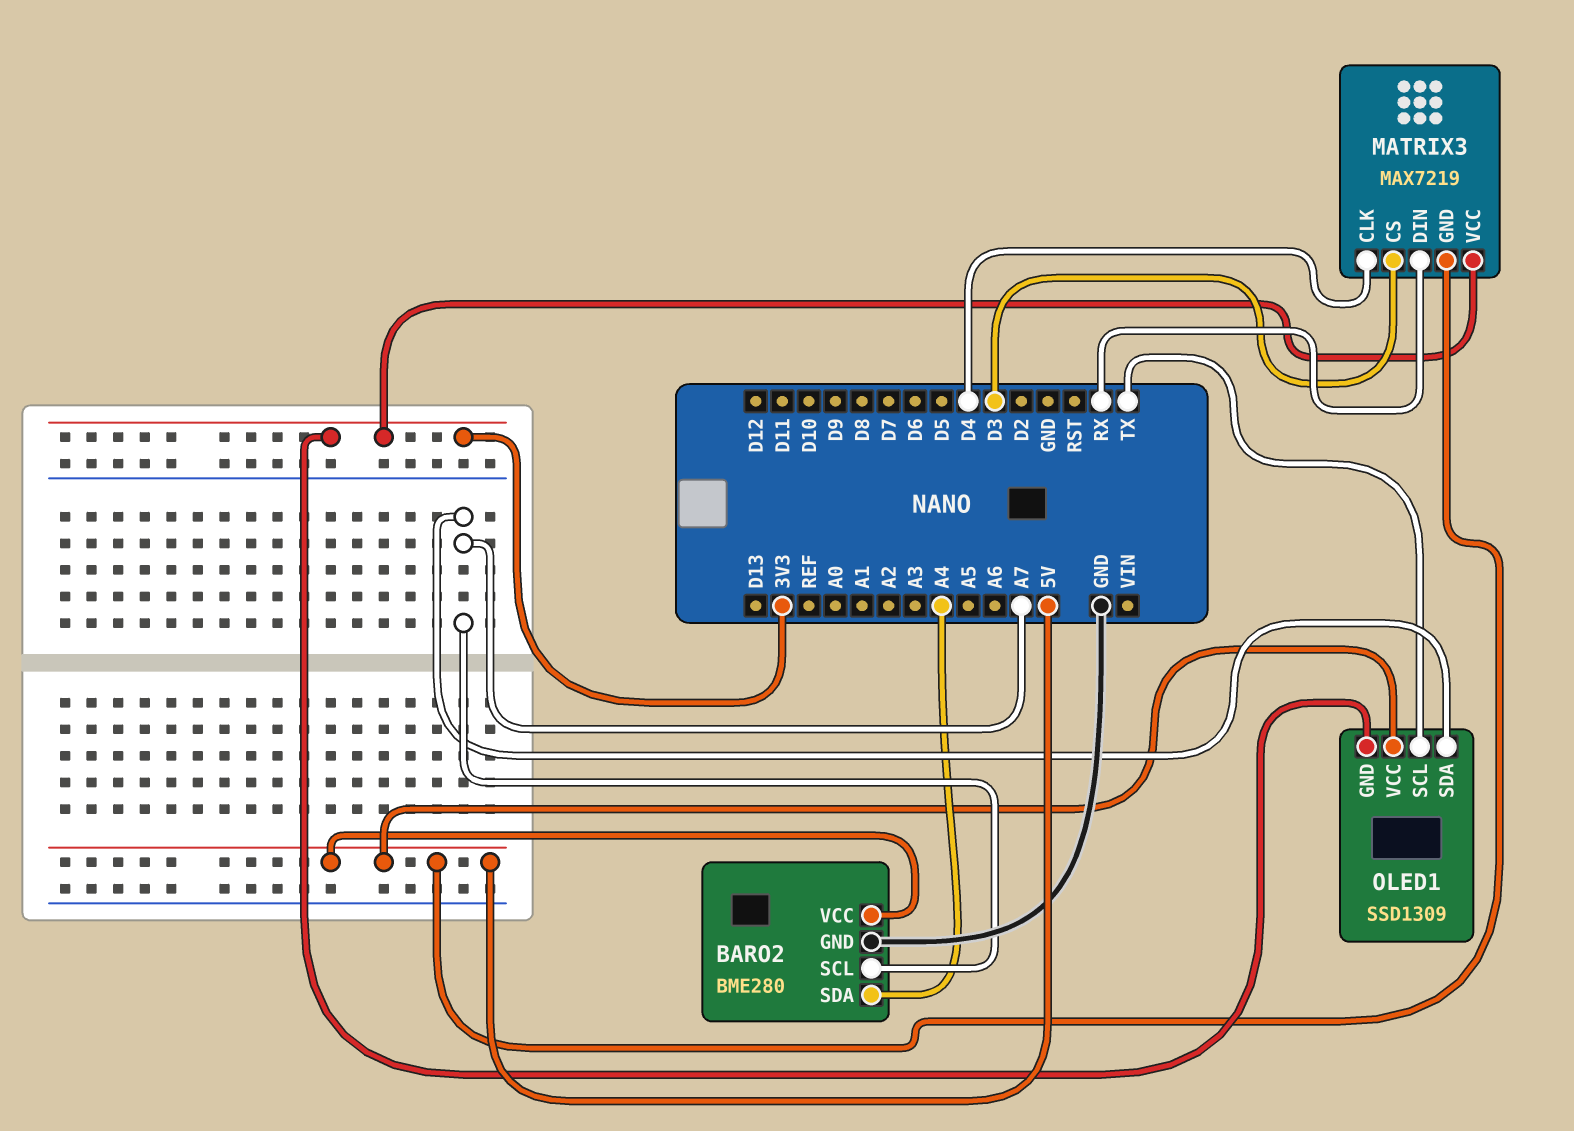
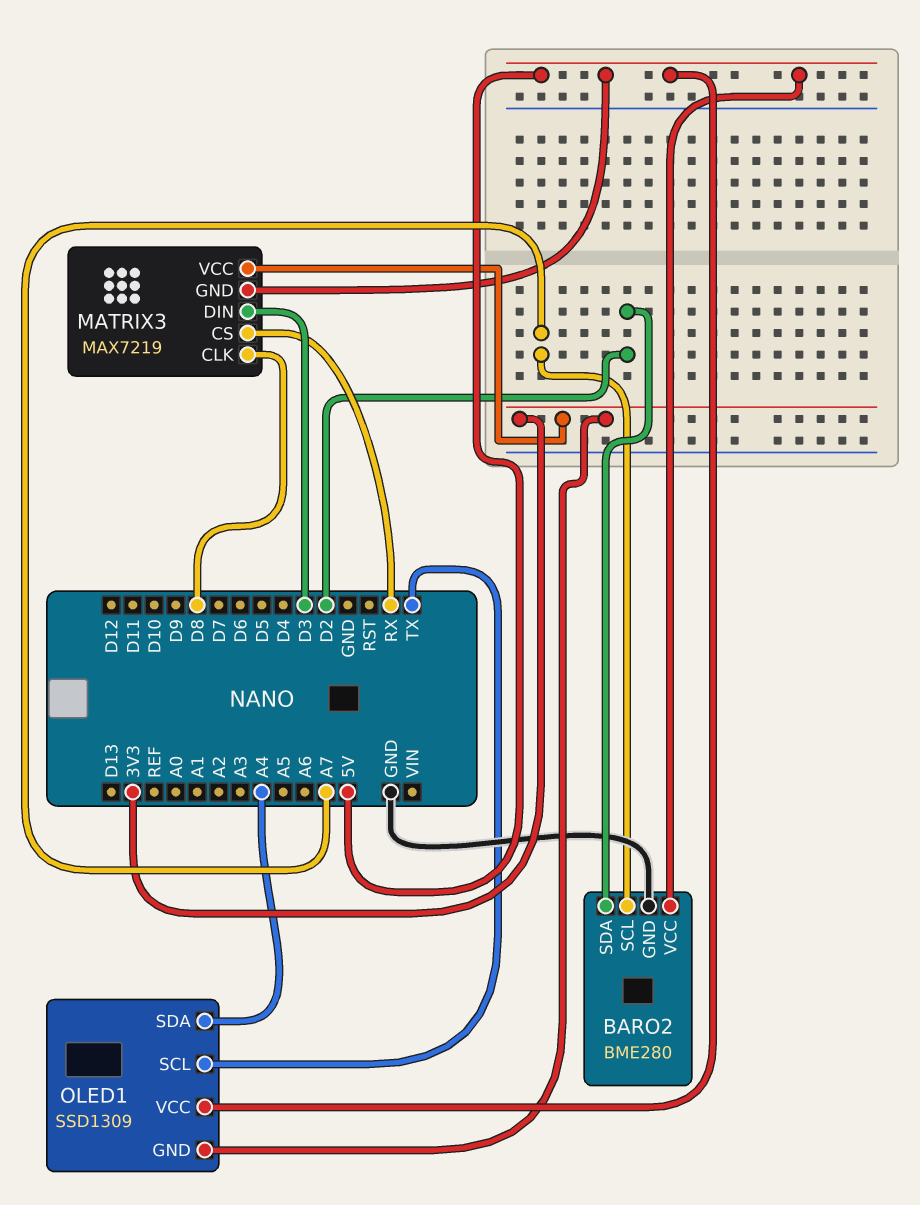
BARO2 pin SDA: A4 -> D2
MATRIX3 pin CLK: D4 -> D8
MATRIX3 pin CS: D3 -> RX
MATRIX3 pin DIN: RX -> D3
OLED1 pin SDA: A7 -> A4

